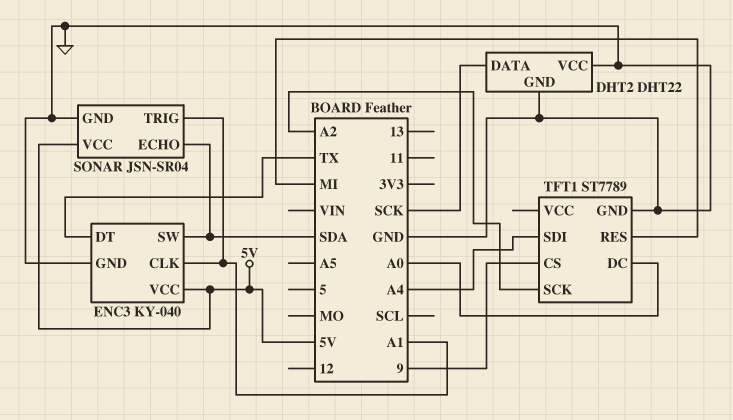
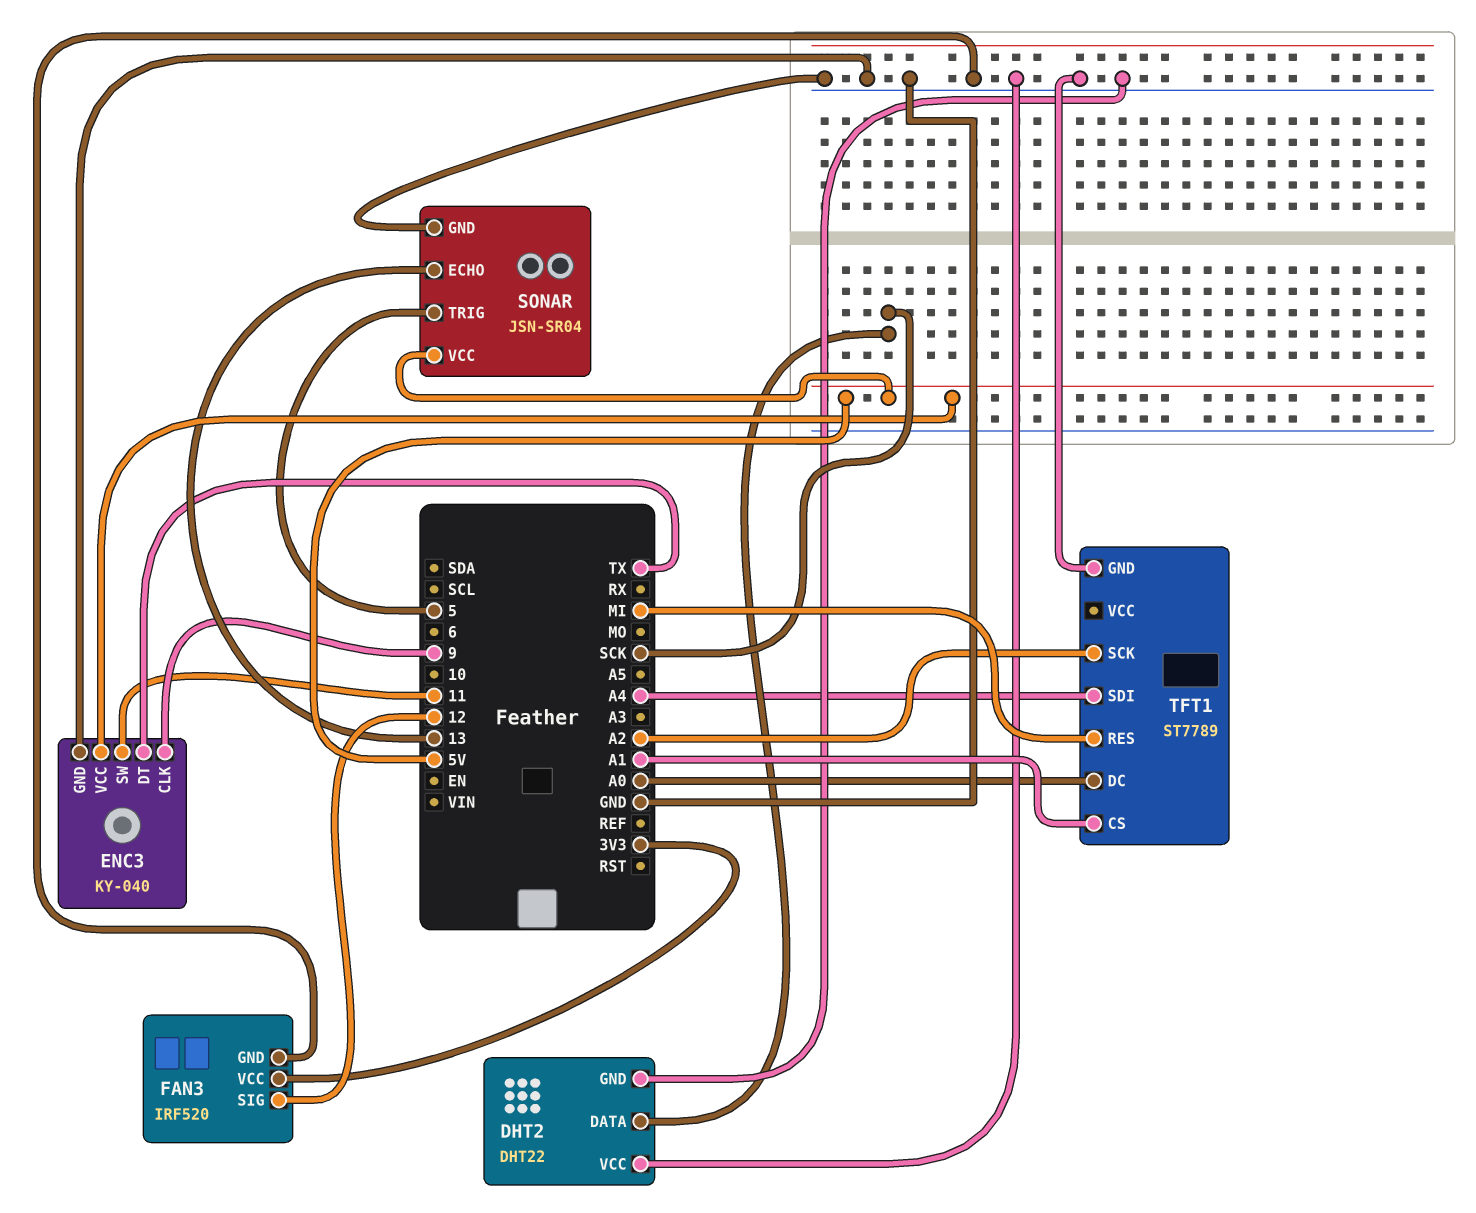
ENC3 pin CLK: A1 -> 9
ENC3 pin SW: SDA -> 11
FAN3: none -> IRF520
FAN3 pin GND: none -> GND
FAN3 pin SIG: none -> 12
FAN3 pin VCC: none -> 3V3
SONAR pin ECHO: SDA -> 13
SONAR pin TRIG: A1 -> 5
TFT1 pin CS: 9 -> A1

